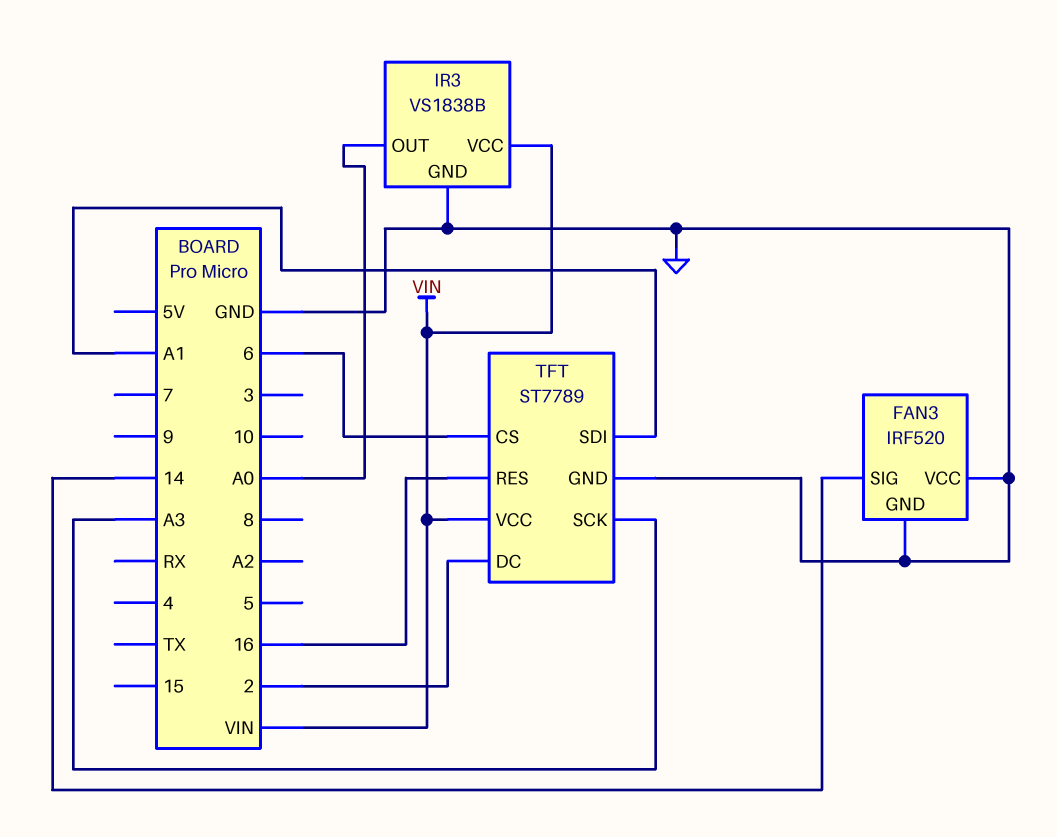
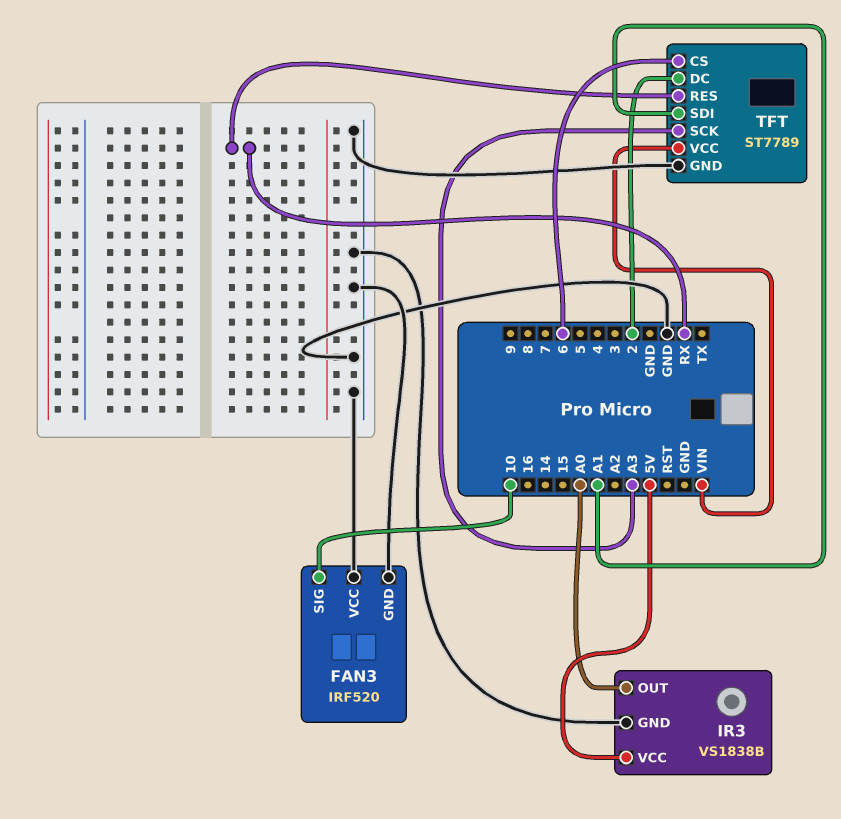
FAN3 pin SIG: 14 -> 10
IR3 pin VCC: VIN -> 5V
TFT pin RES: 16 -> RX

